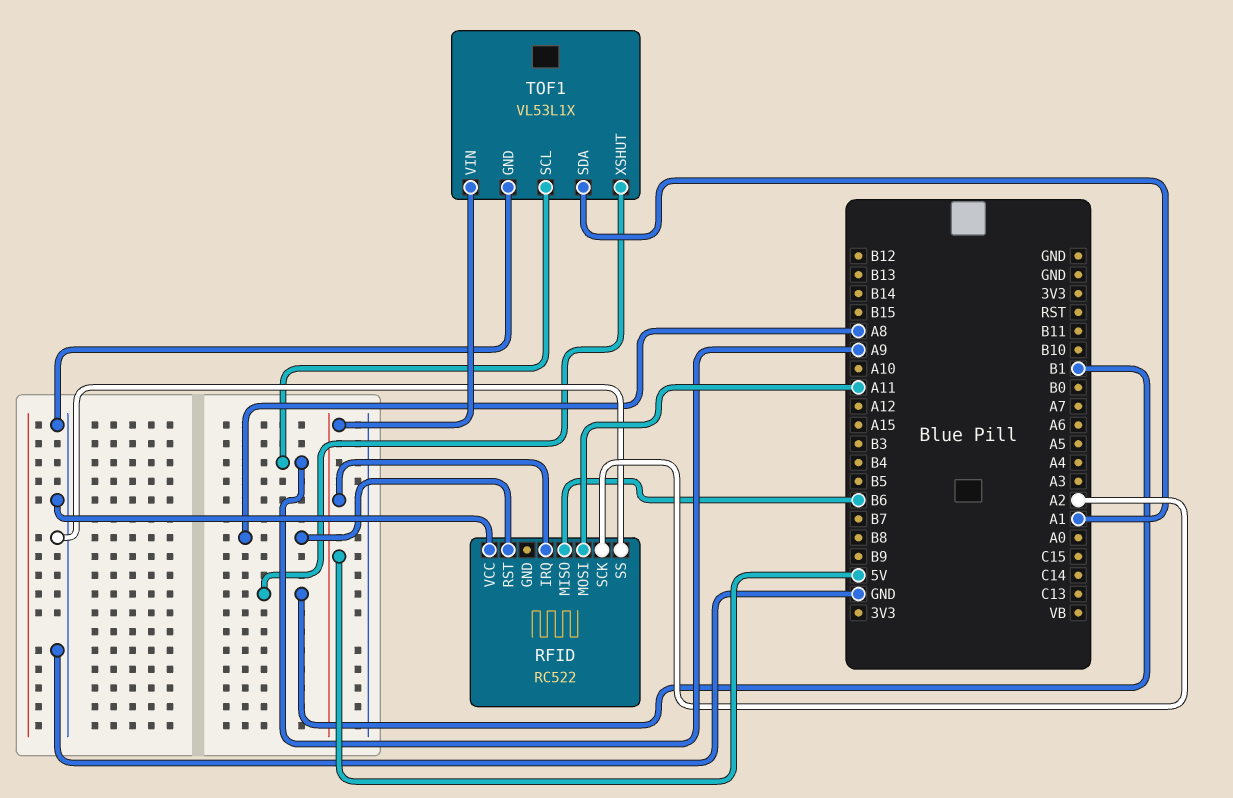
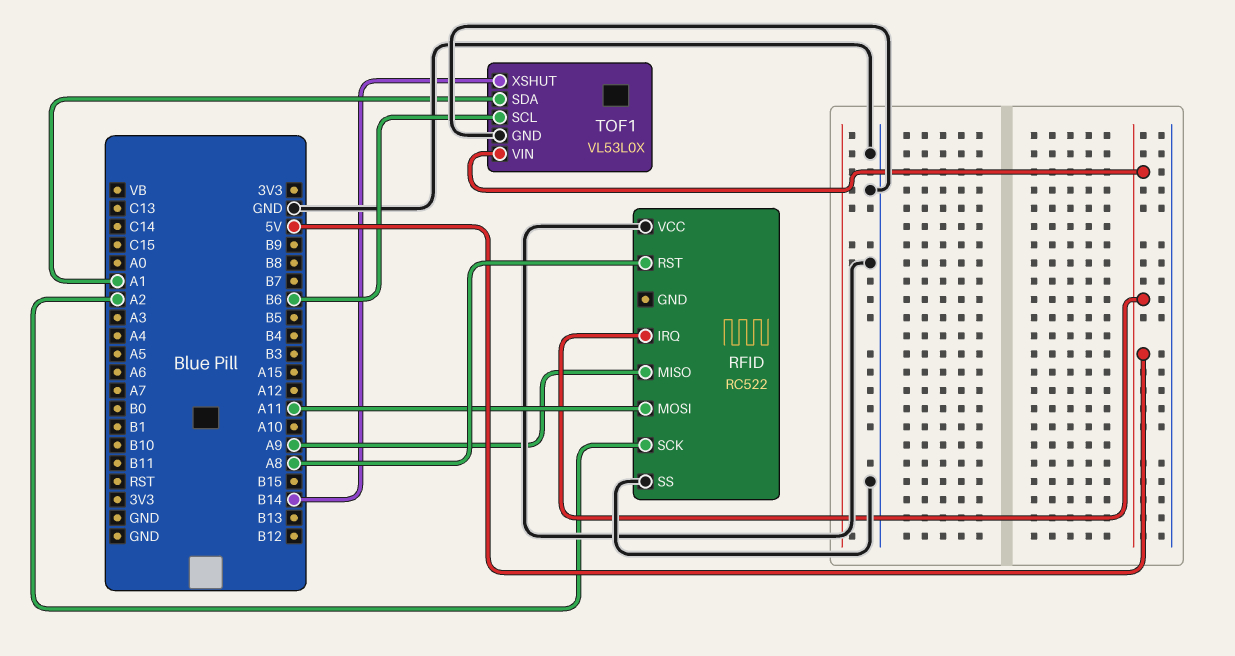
RFID pin MISO: B6 -> A9
TOF1: VL53L1X -> VL53L0X
TOF1 pin SCL: A9 -> B6
TOF1 pin XSHUT: B1 -> B14

